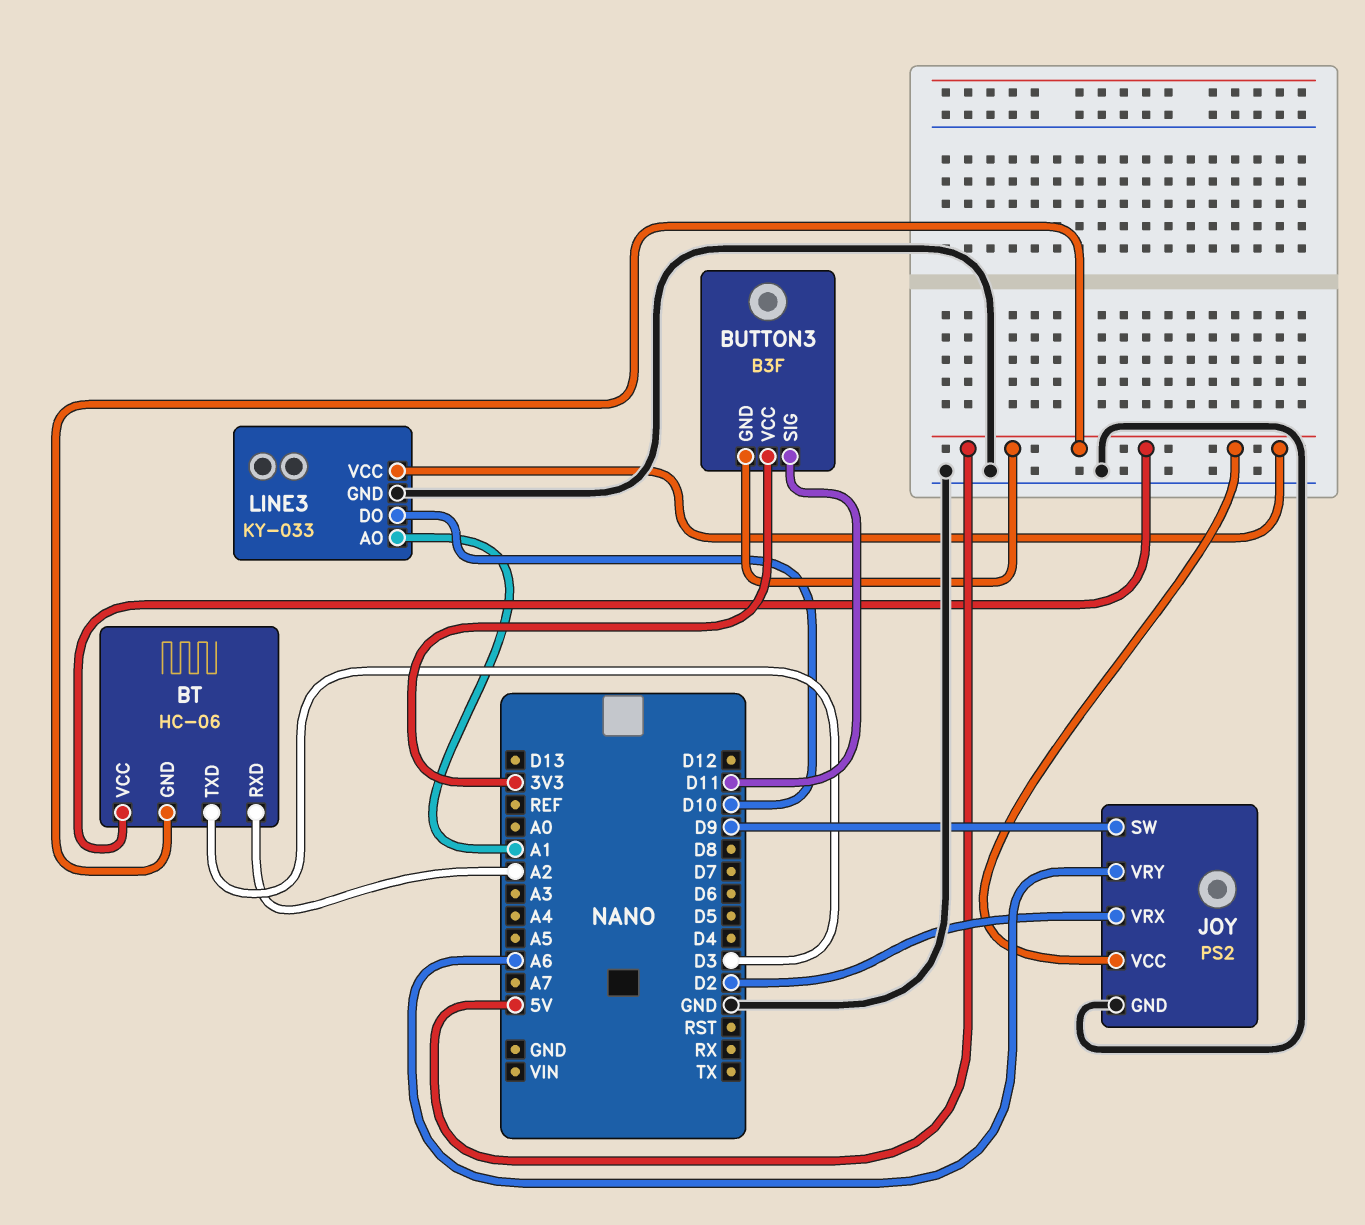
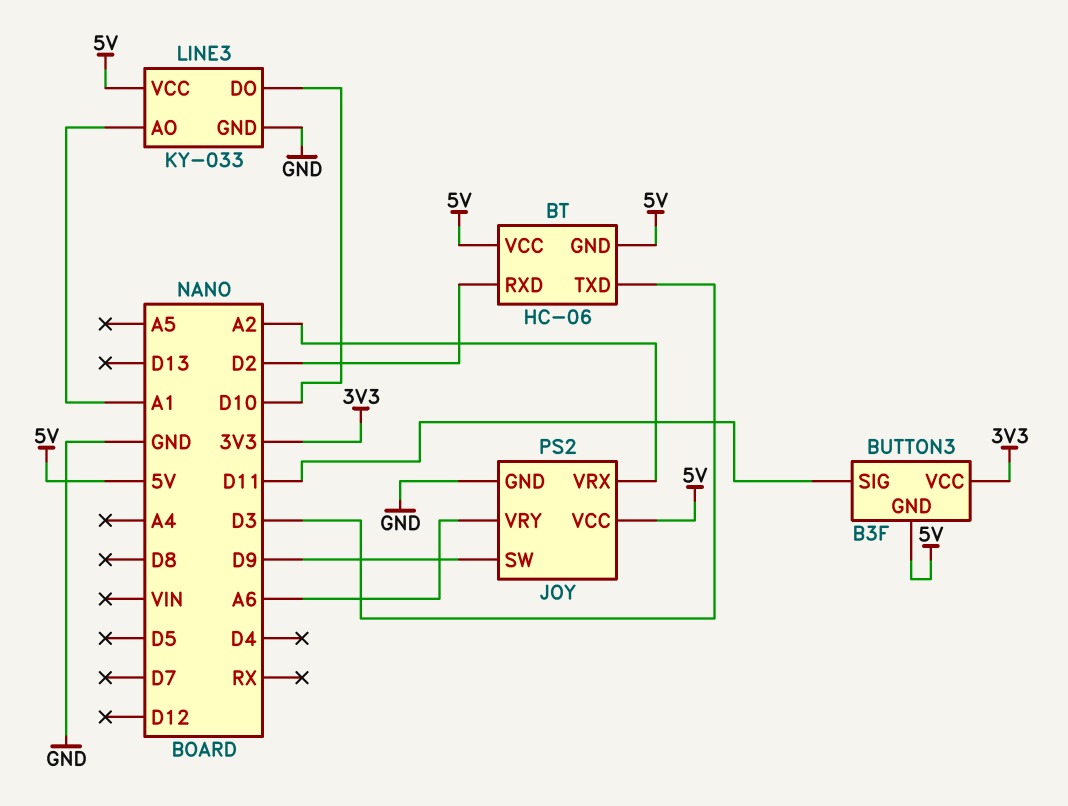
BT pin RXD: A2 -> D2
JOY pin VRX: D2 -> A2

